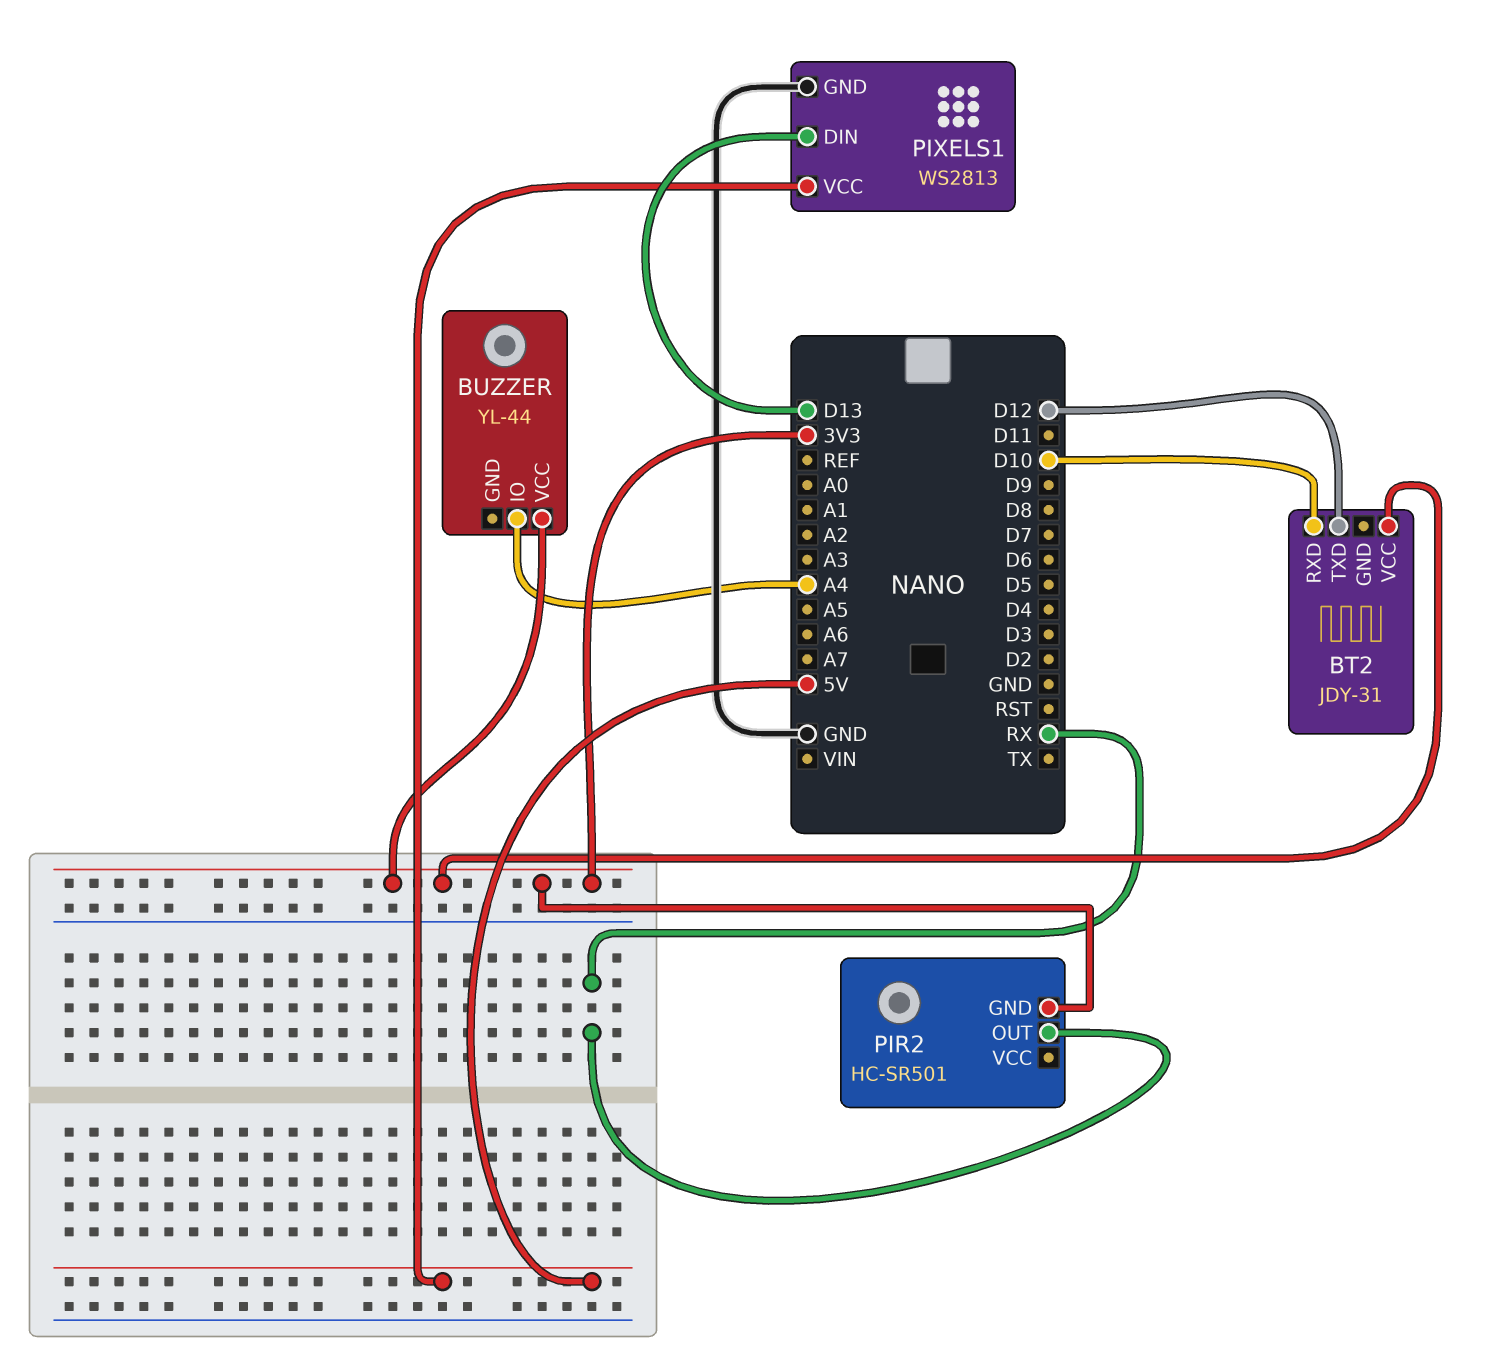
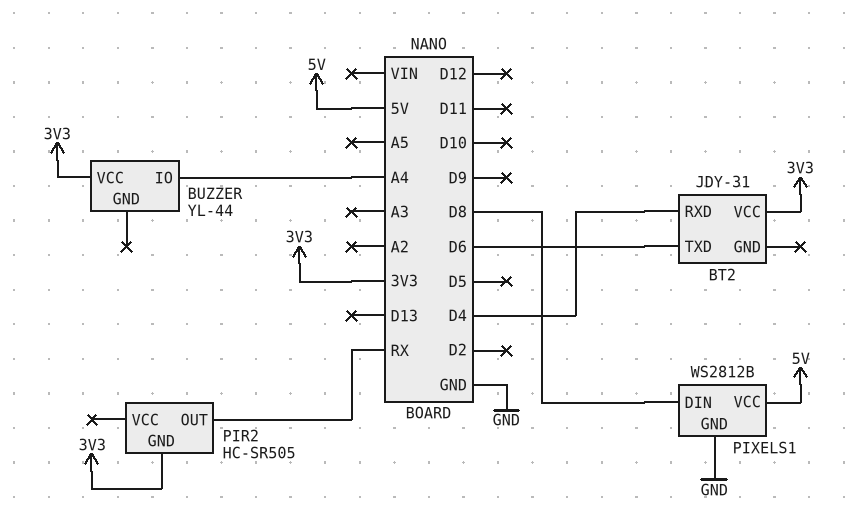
BT2 pin RXD: D10 -> D4
BT2 pin TXD: D12 -> D6
PIR2: HC-SR501 -> HC-SR505
PIXELS1: WS2813 -> WS2812B
PIXELS1 pin DIN: D13 -> D8

